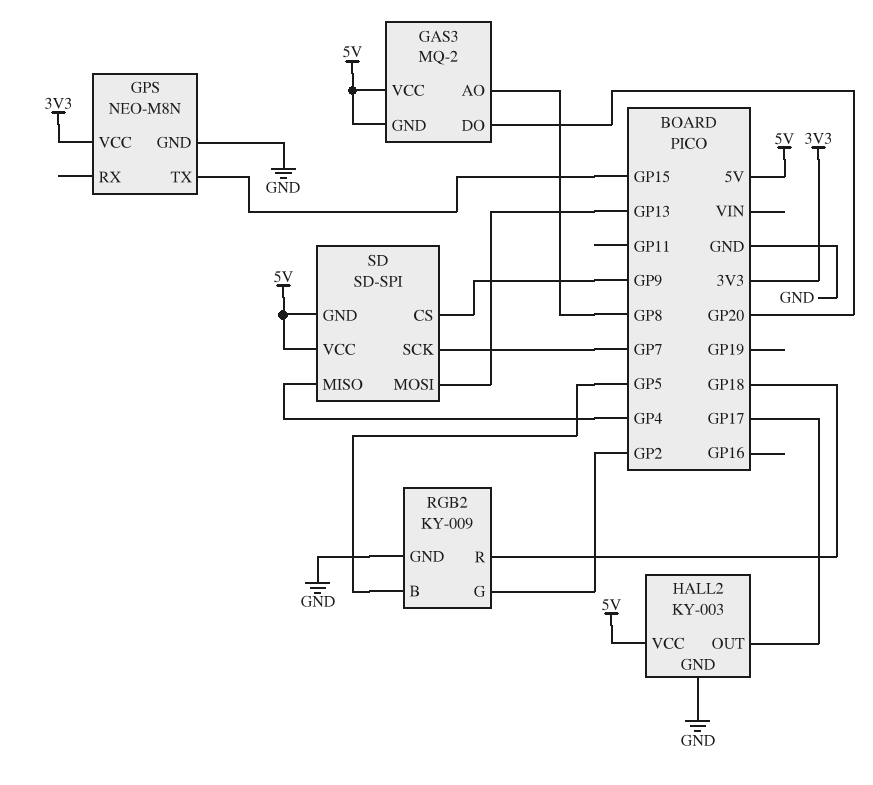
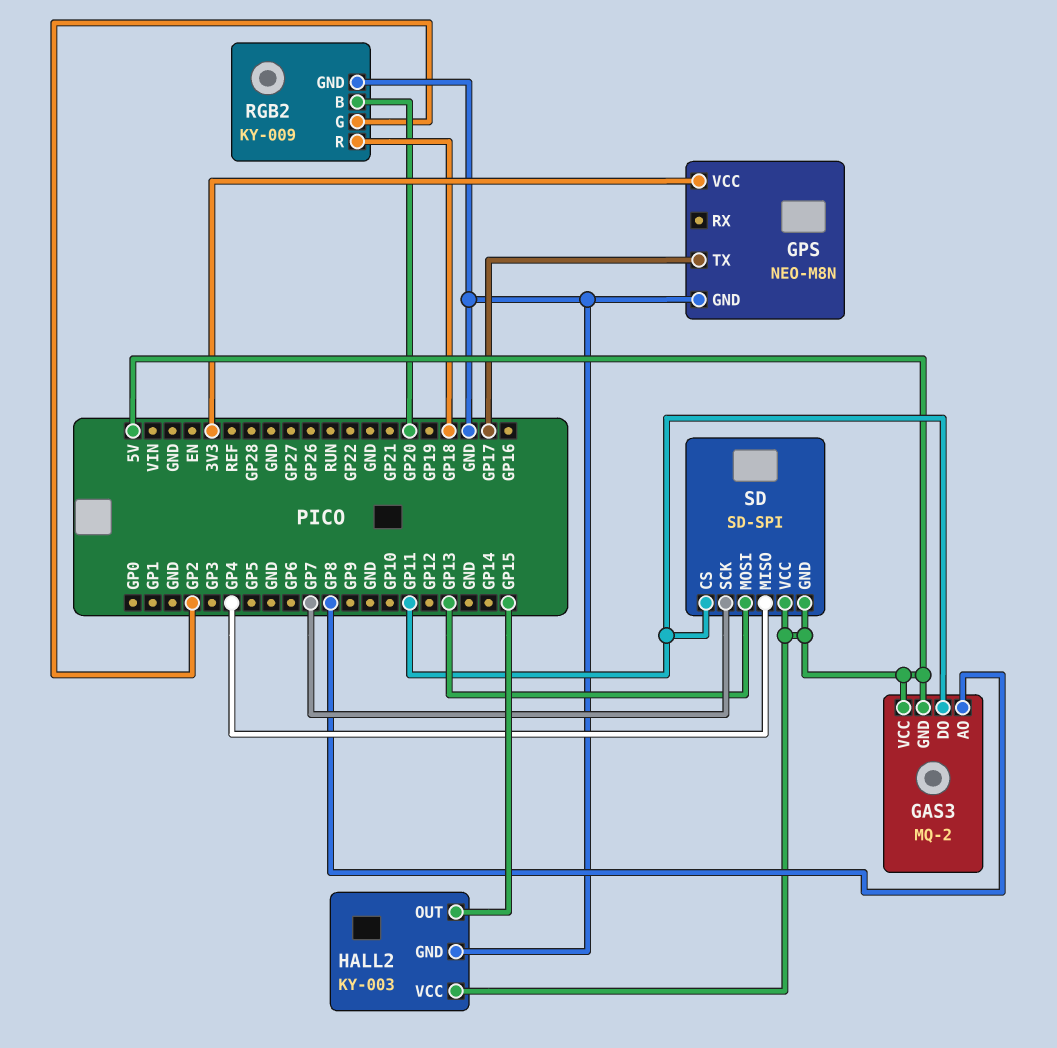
GAS3 pin DO: GP20 -> GP11
GPS pin TX: GP15 -> GP17
HALL2 pin OUT: GP17 -> GP15
RGB2 pin B: GP5 -> GP20
SD pin CS: GP9 -> GP11

